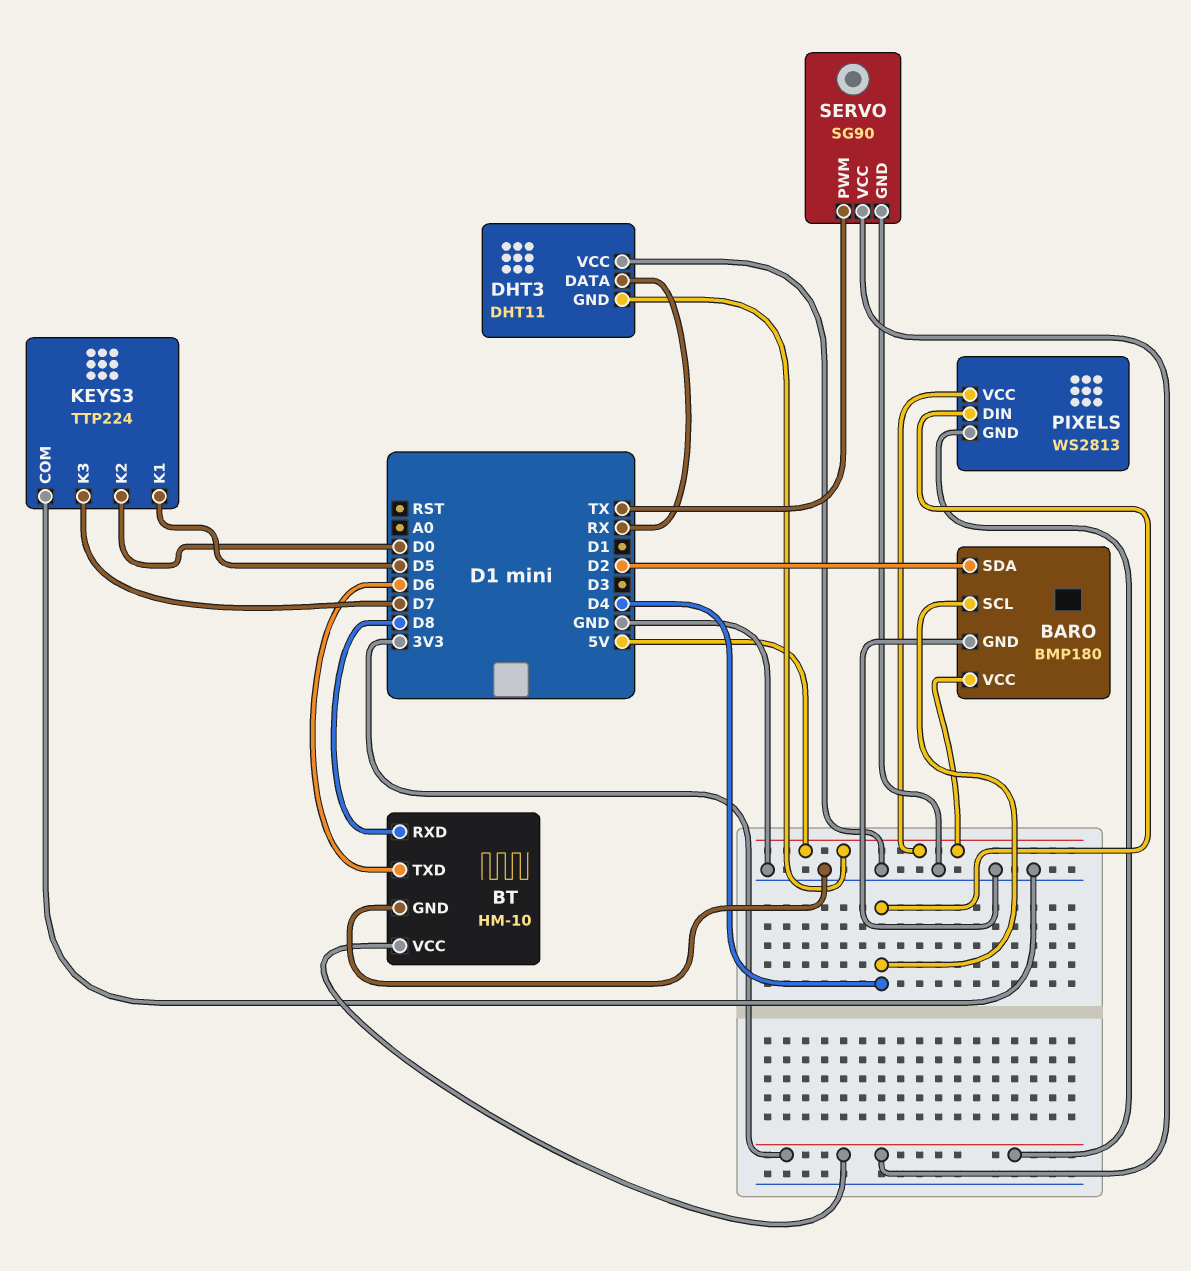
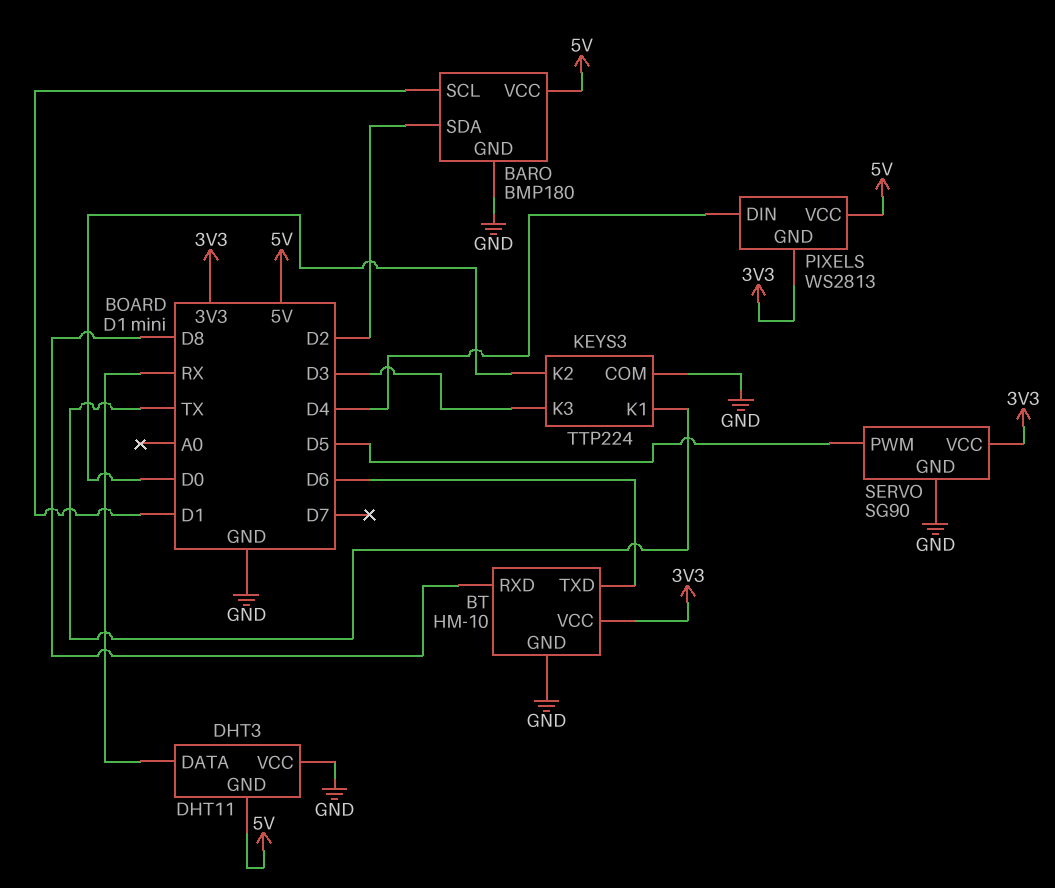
BARO pin SCL: D4 -> D1
KEYS3 pin K1: D5 -> TX
KEYS3 pin K3: D7 -> D3
SERVO pin PWM: TX -> D5

